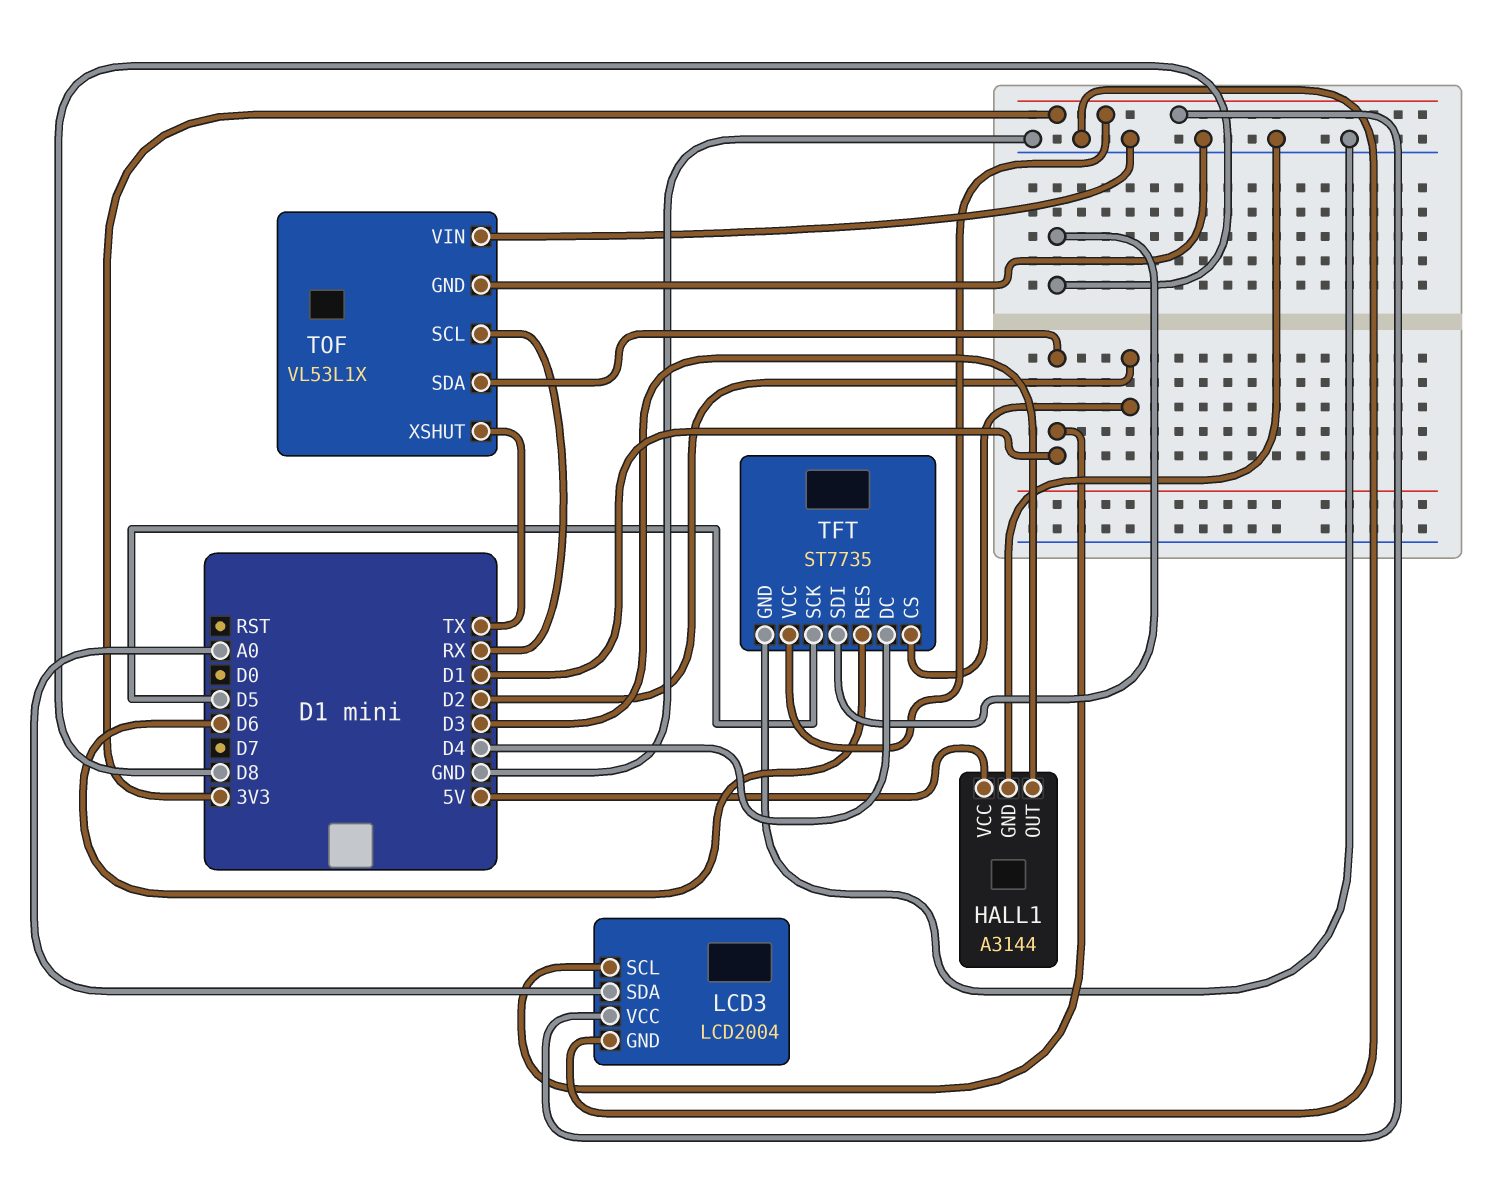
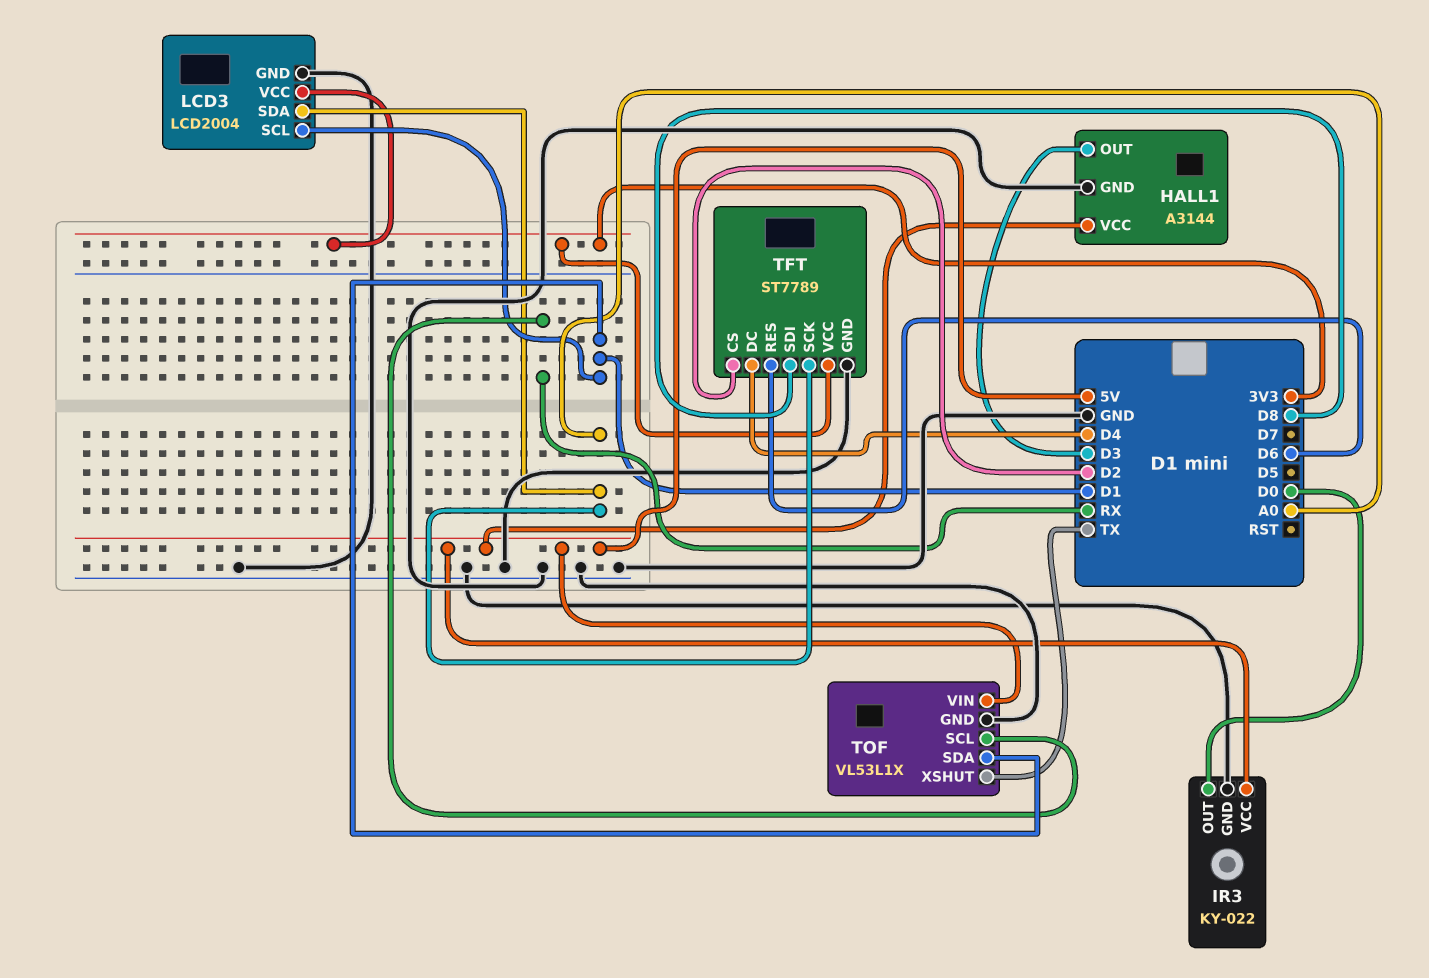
IR3: none -> KY-022
IR3 pin GND: none -> GND
IR3 pin OUT: none -> D0
IR3 pin VCC: none -> 5V
TFT: ST7735 -> ST7789
TFT pin SCK: D5 -> A0
TOF pin VIN: GND -> 5V

